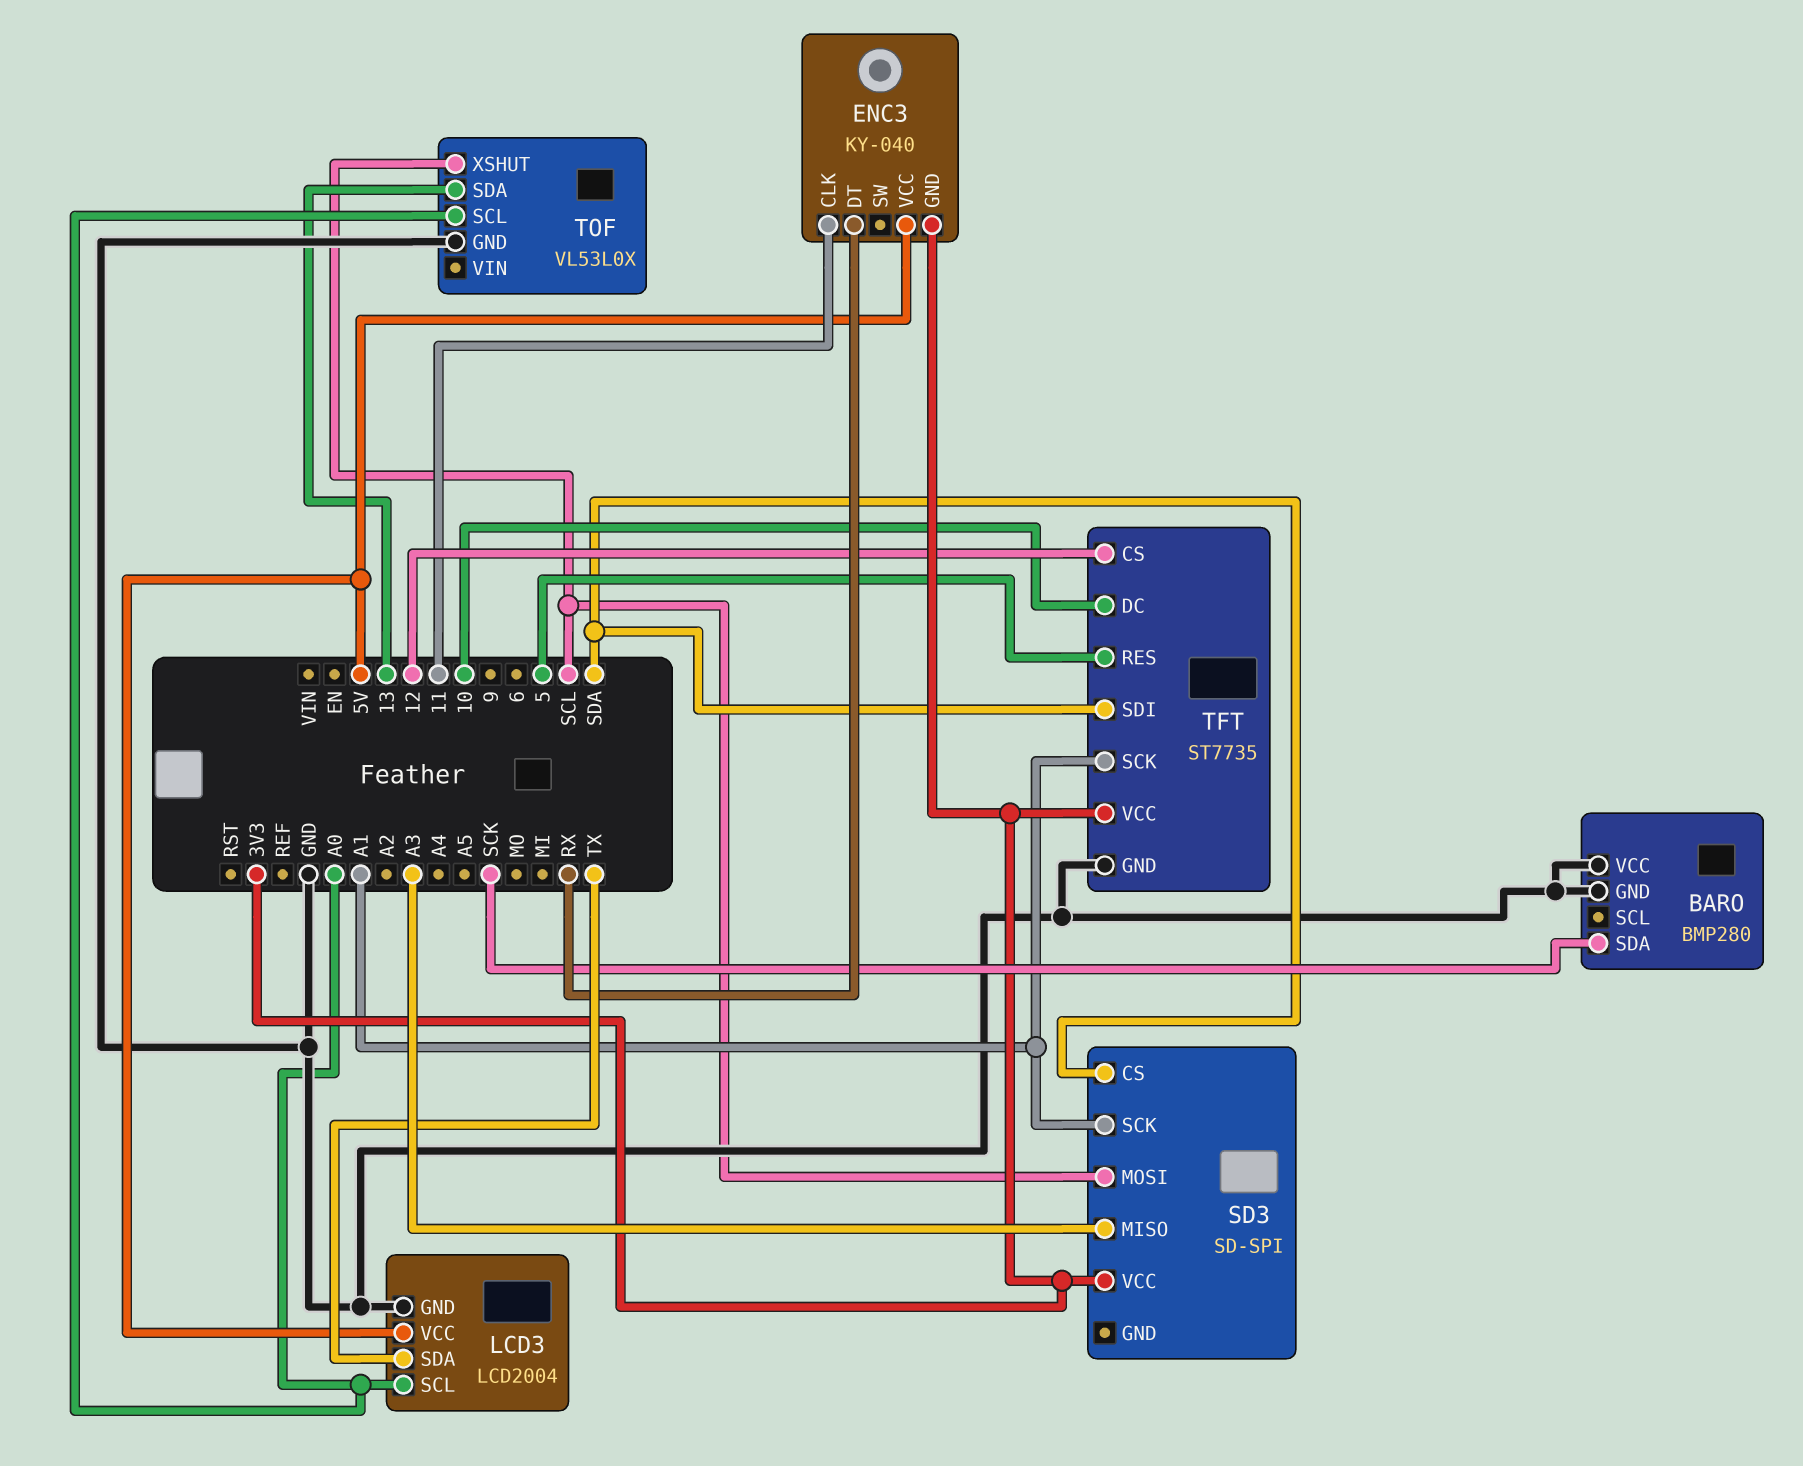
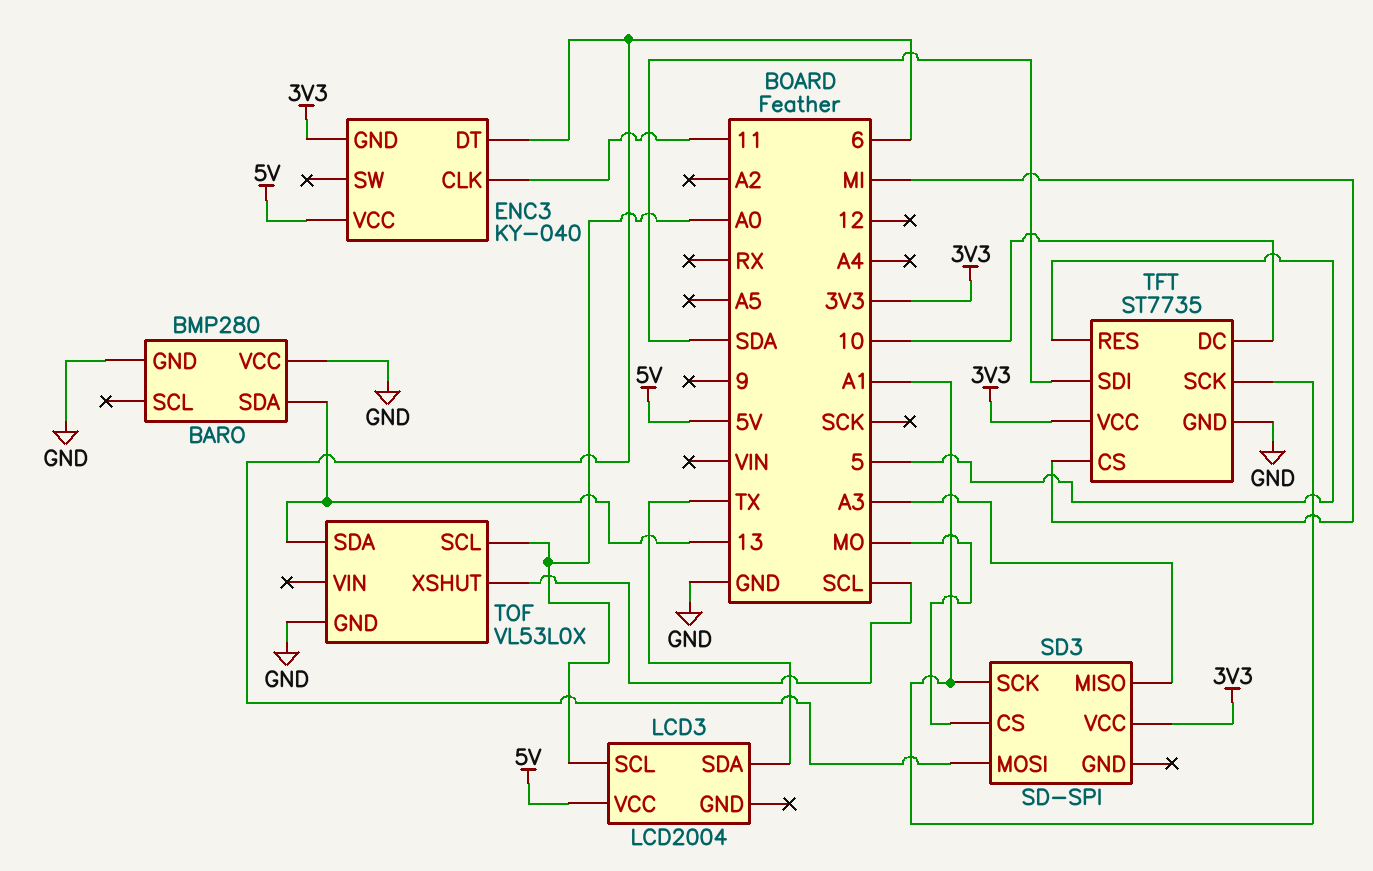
BARO pin SDA: SCK -> 13
ENC3 pin DT: RX -> 6
LCD3 pin GND: GND -> none
SD3 pin CS: SDA -> MO
SD3 pin MOSI: SCL -> 6
TFT pin CS: 12 -> MI

